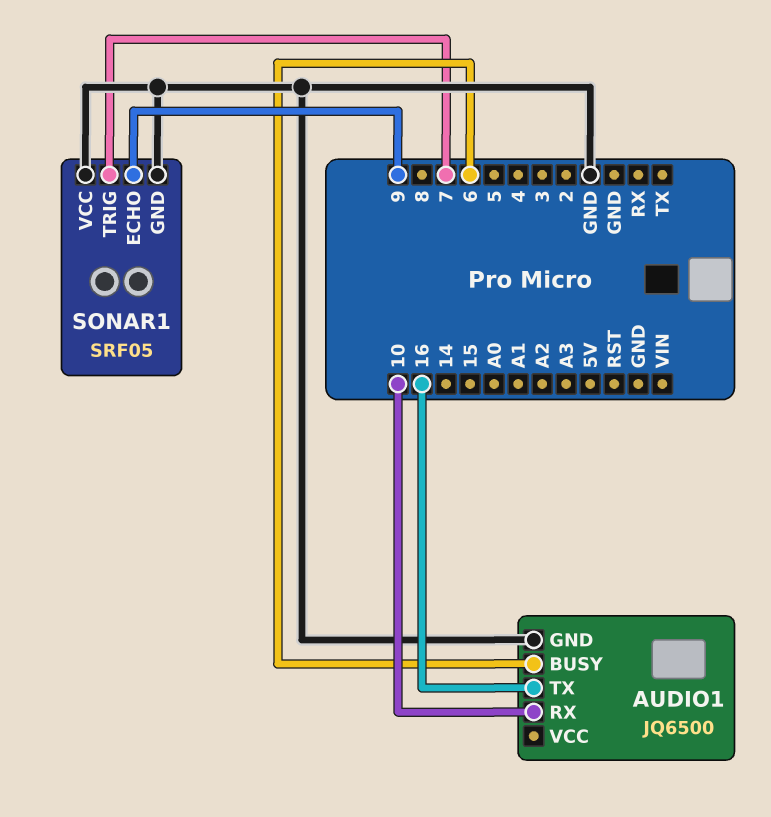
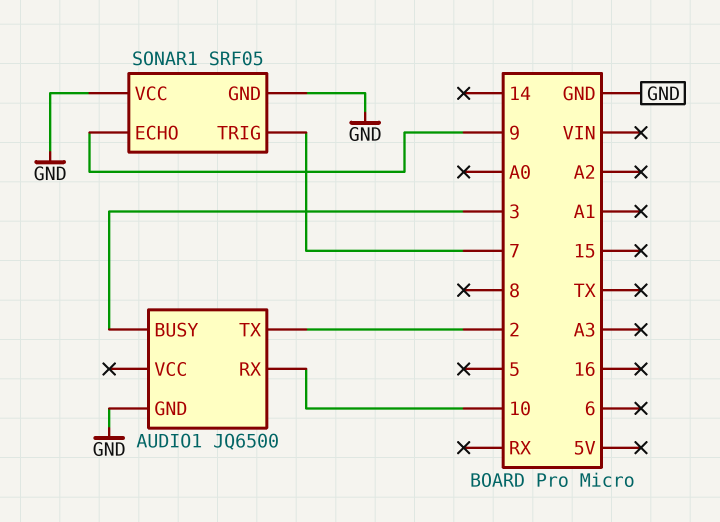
AUDIO1 pin BUSY: 6 -> 3
AUDIO1 pin TX: 16 -> 2

